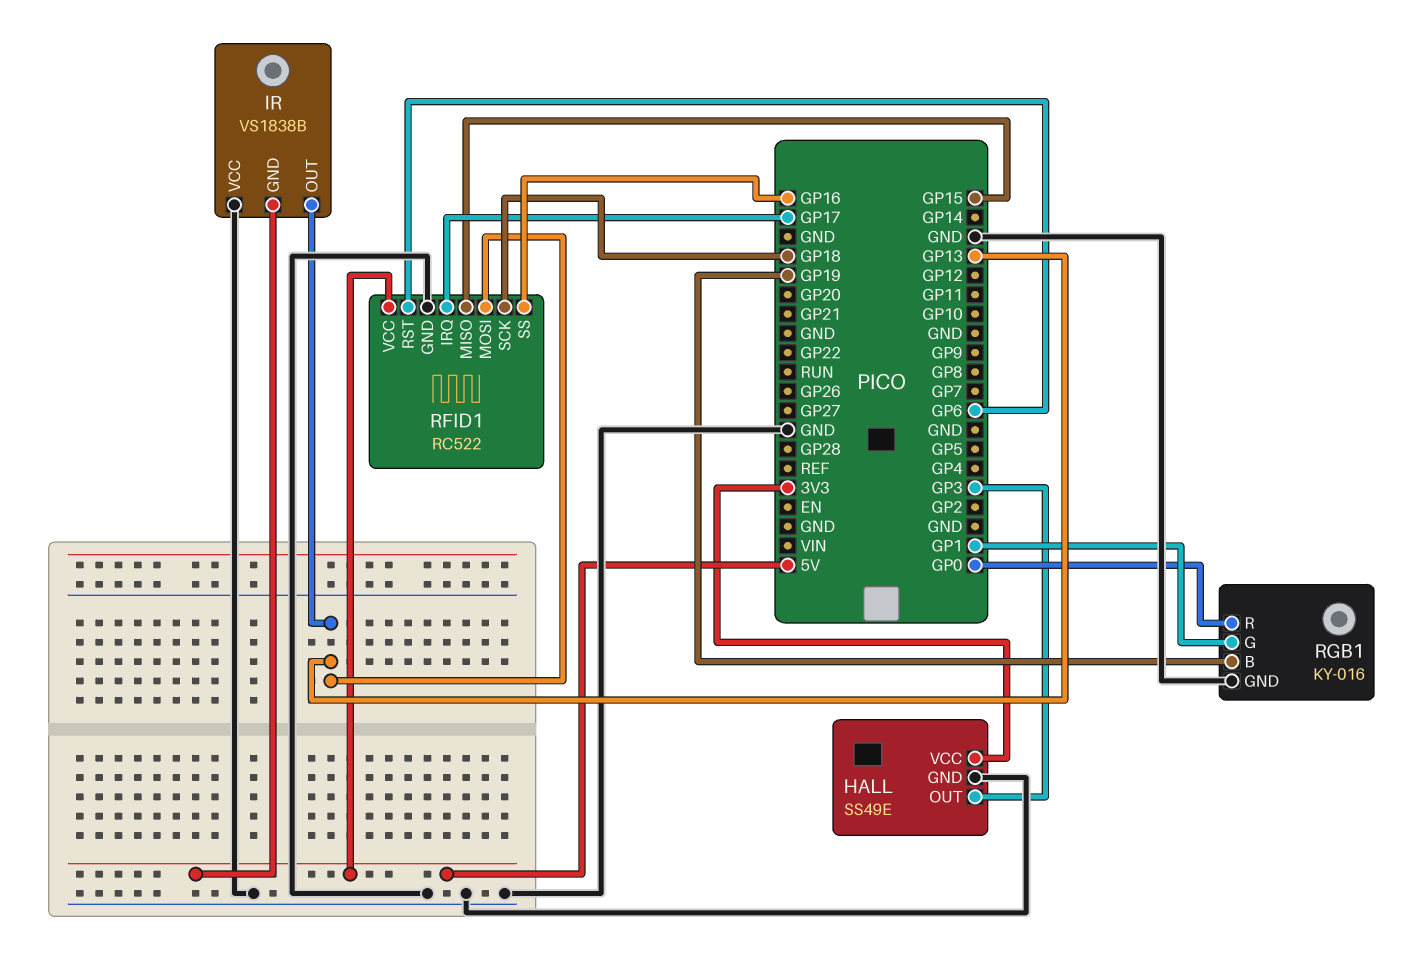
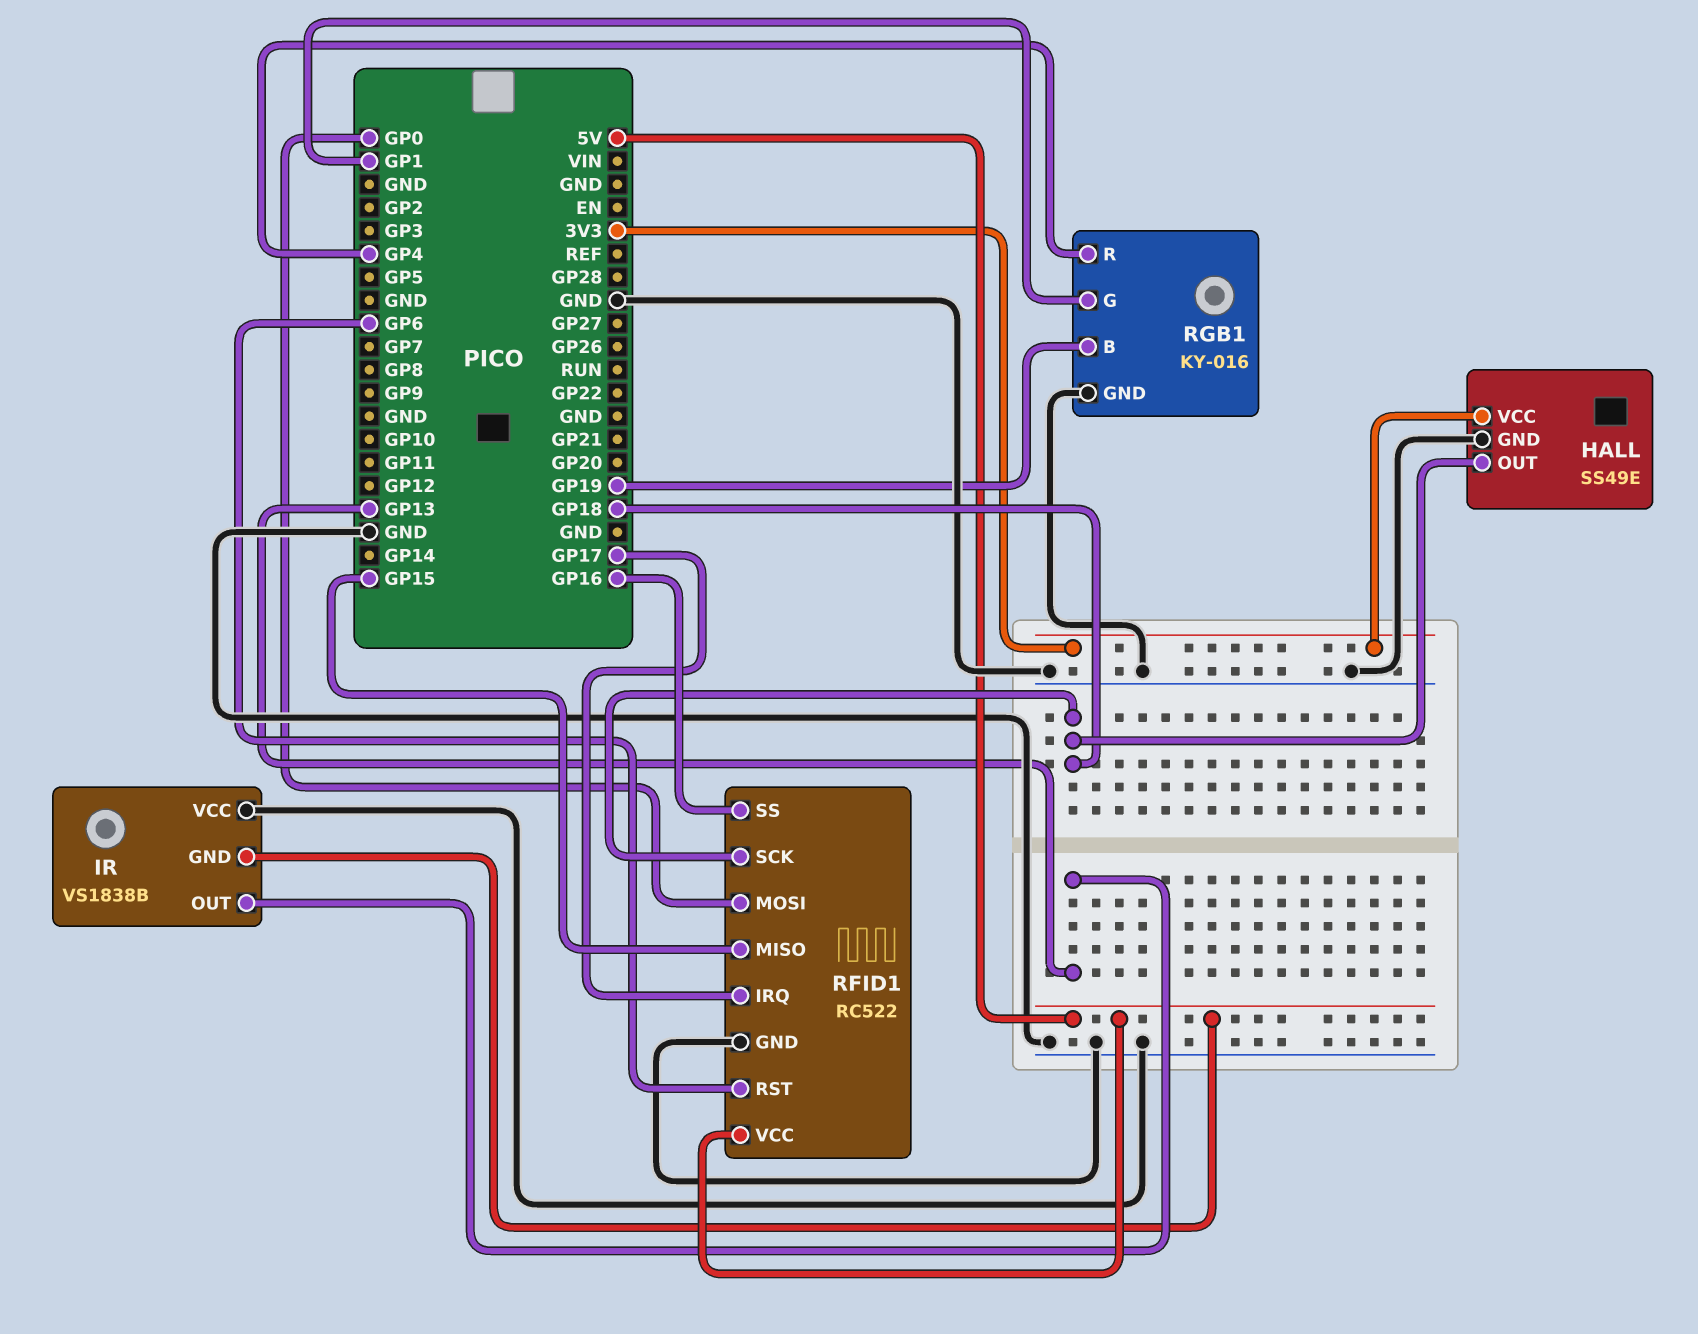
HALL pin OUT: GP3 -> GP18
RFID1 pin MOSI: GP13 -> GP0
RGB1 pin R: GP0 -> GP4

